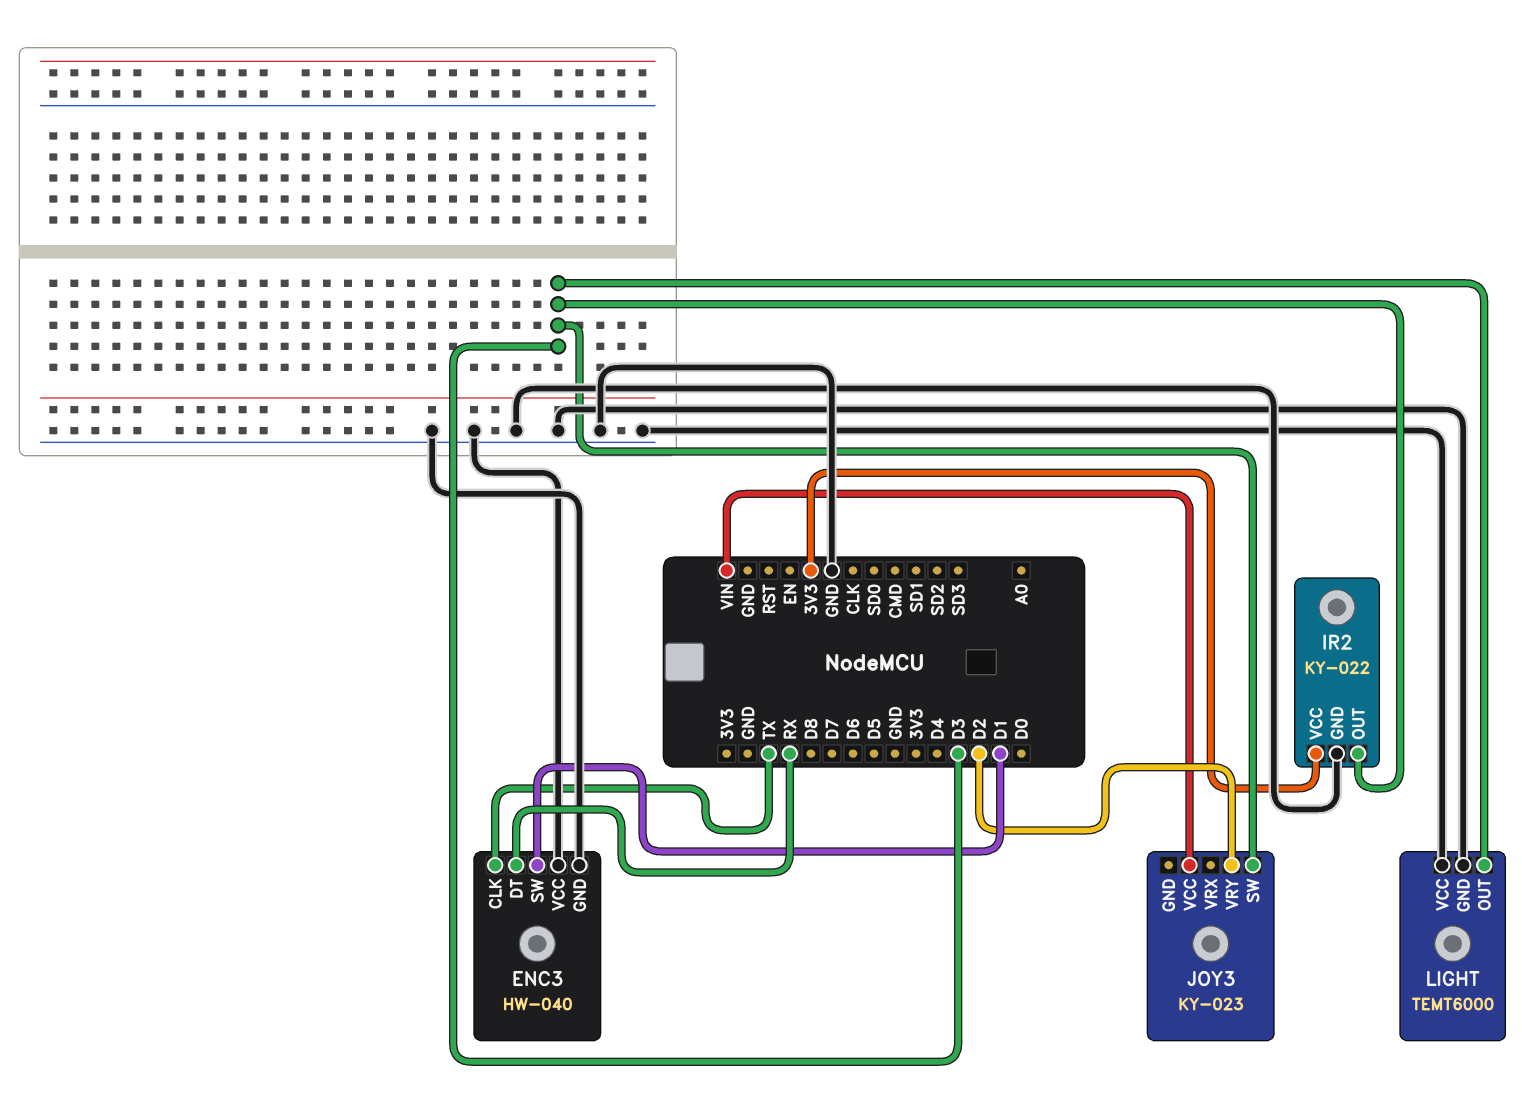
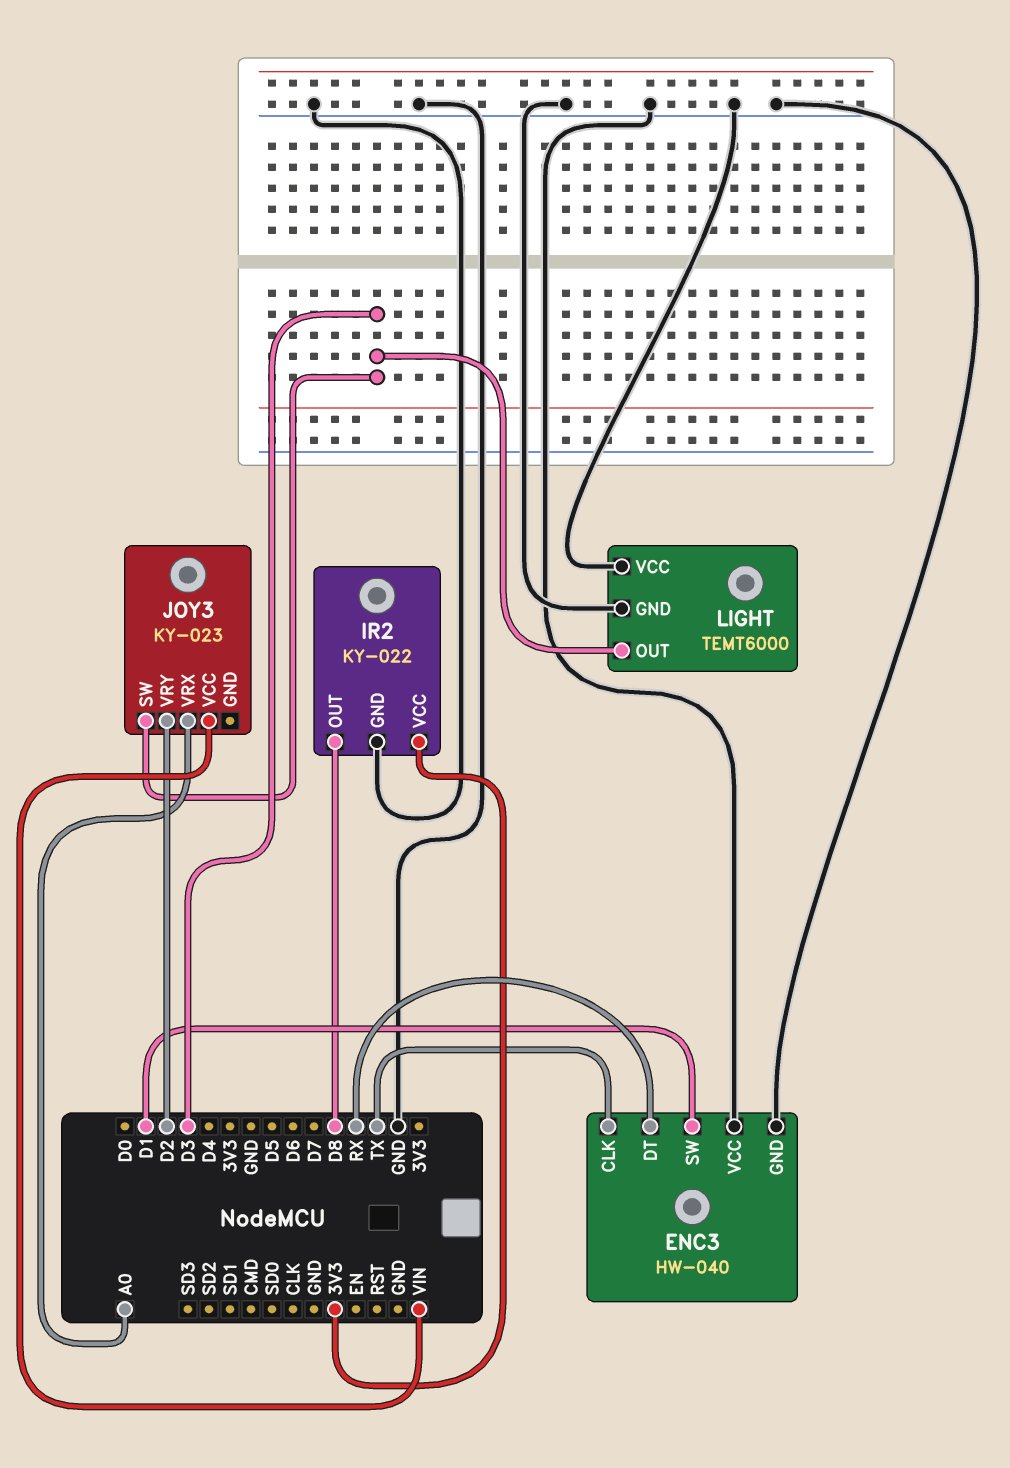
IR2 pin OUT: D3 -> D8
JOY3 pin VRX: none -> A0

